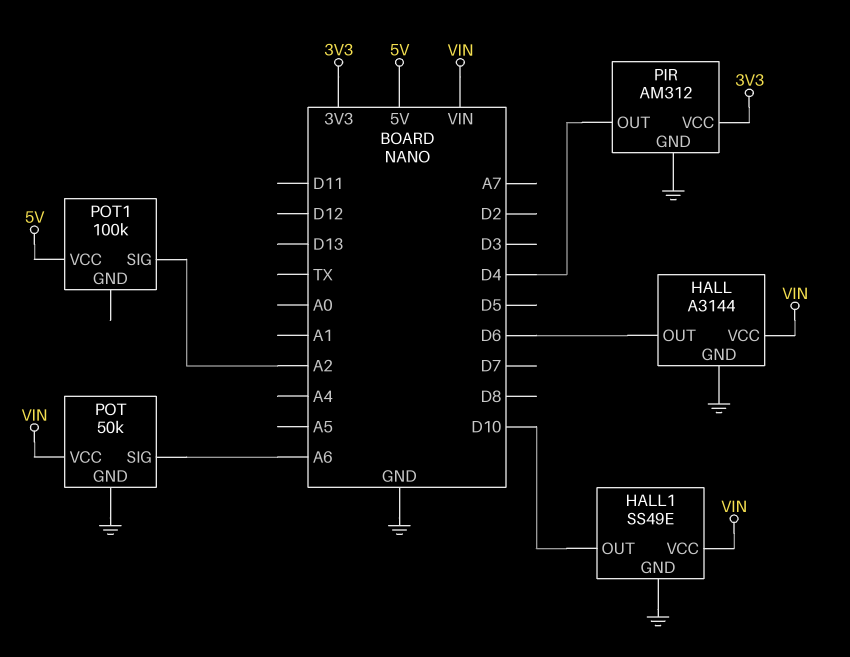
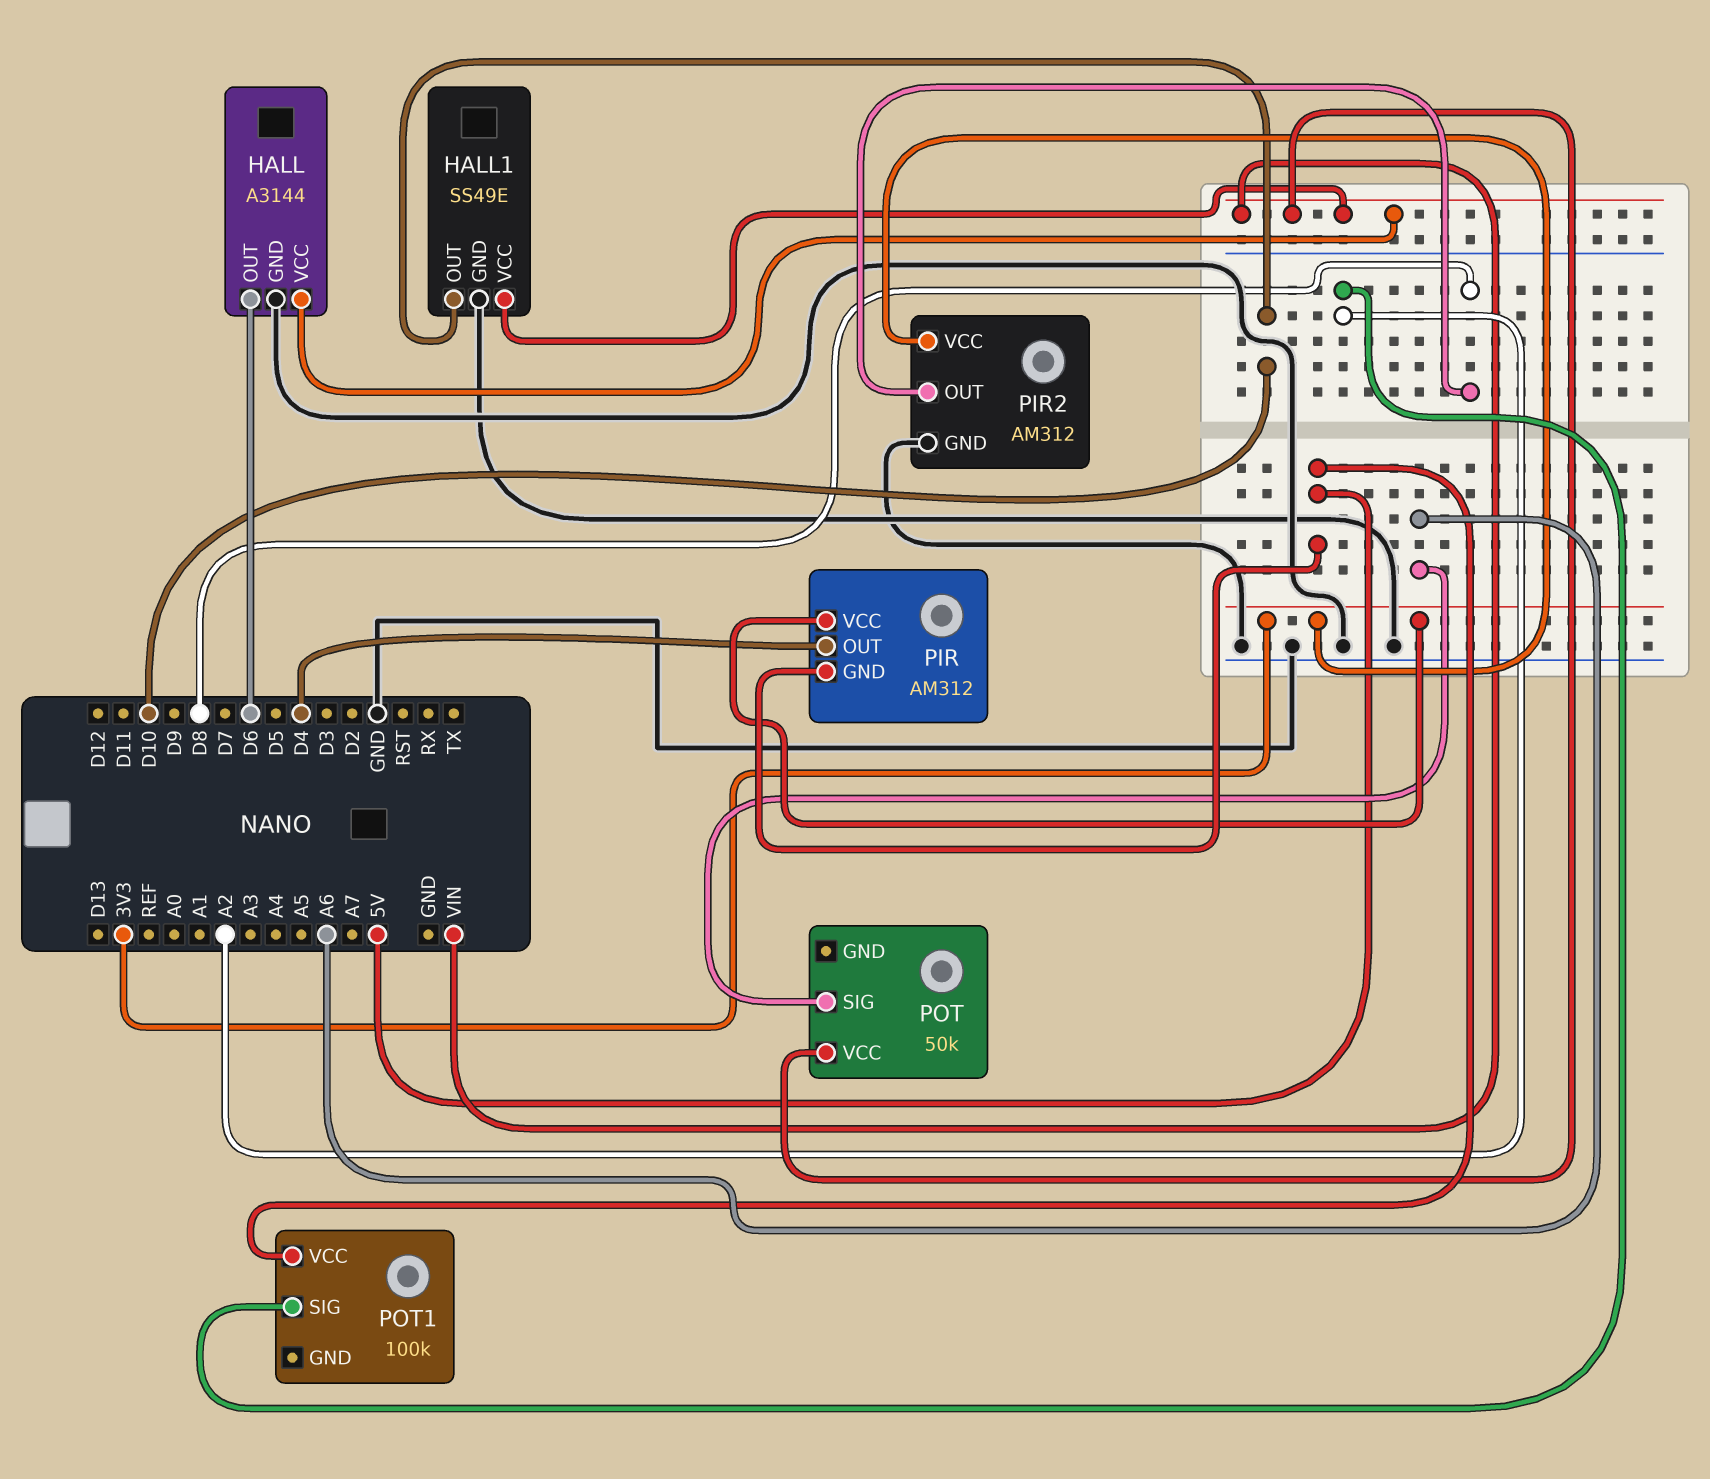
PIR pin GND: GND -> 5V
PIR2: none -> AM312
PIR2 pin GND: none -> GND
PIR2 pin OUT: none -> D8
PIR2 pin VCC: none -> 3V3
POT pin GND: GND -> none

